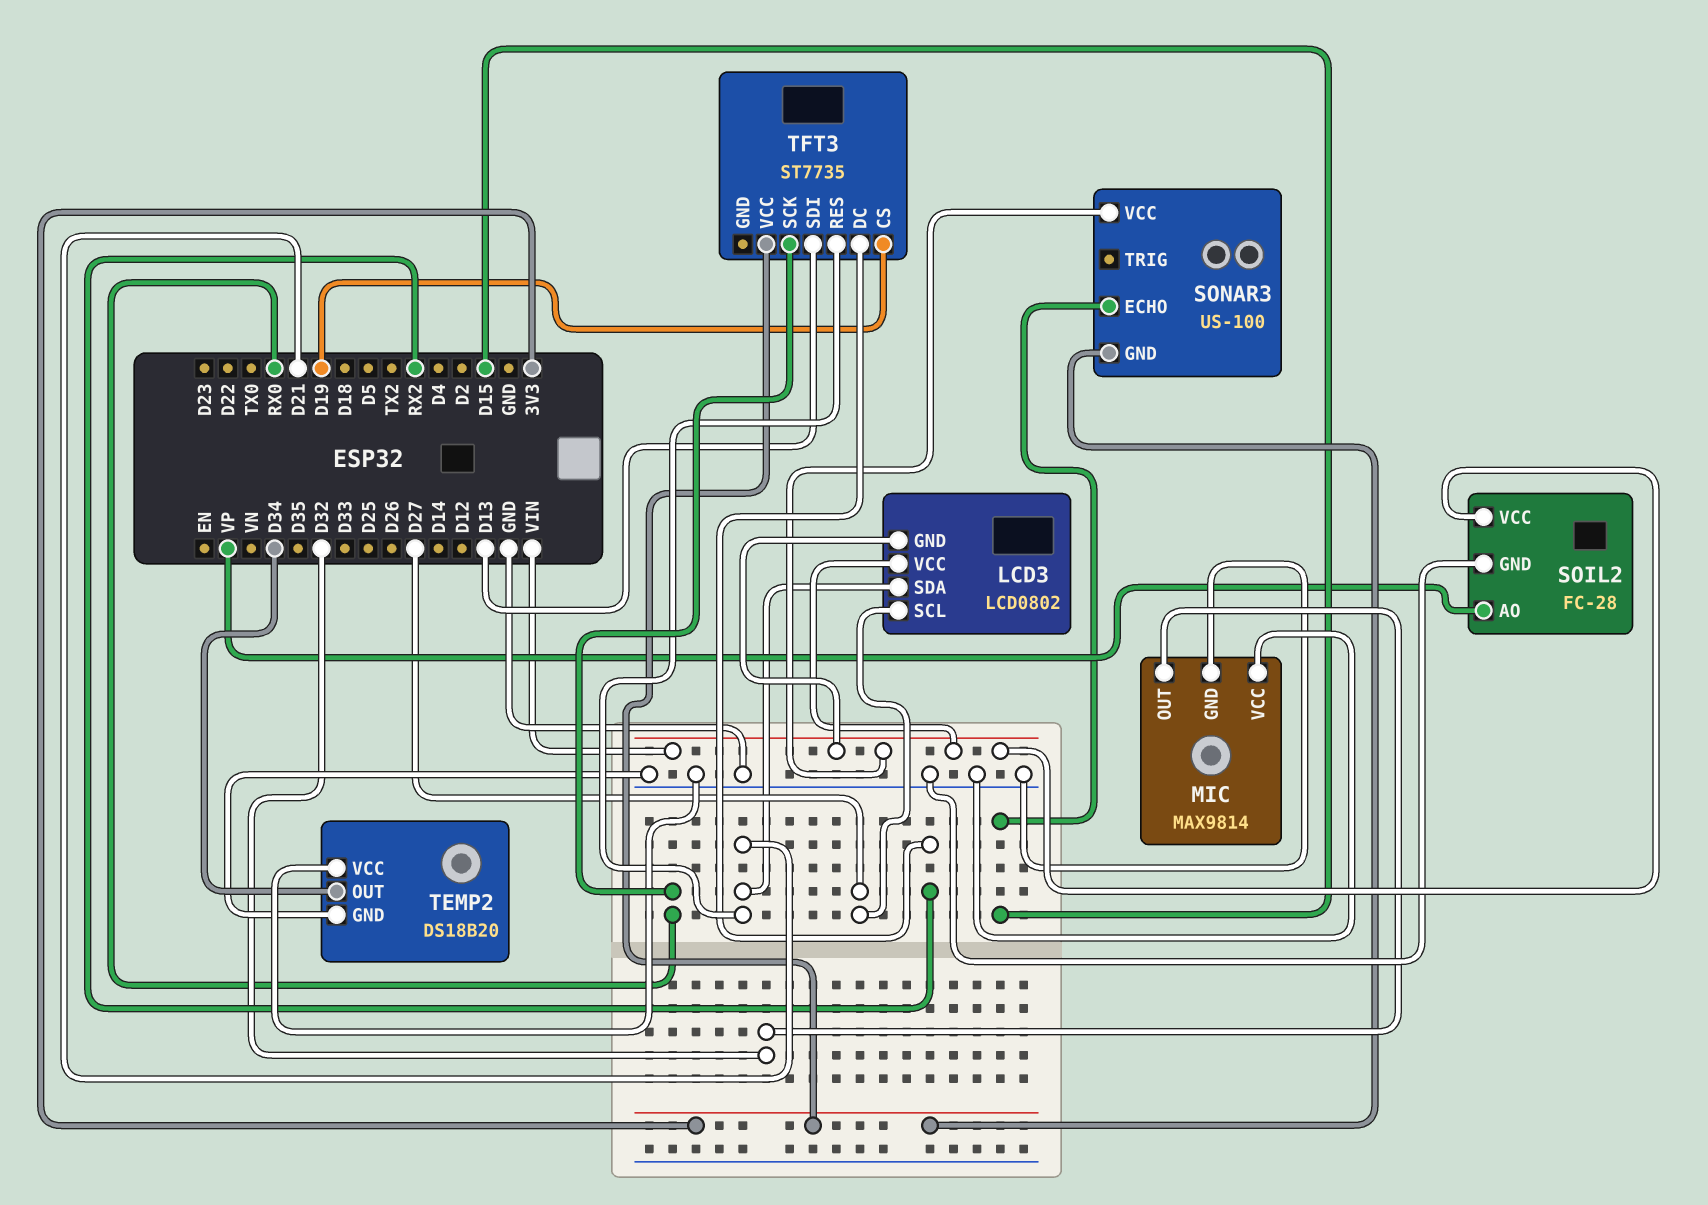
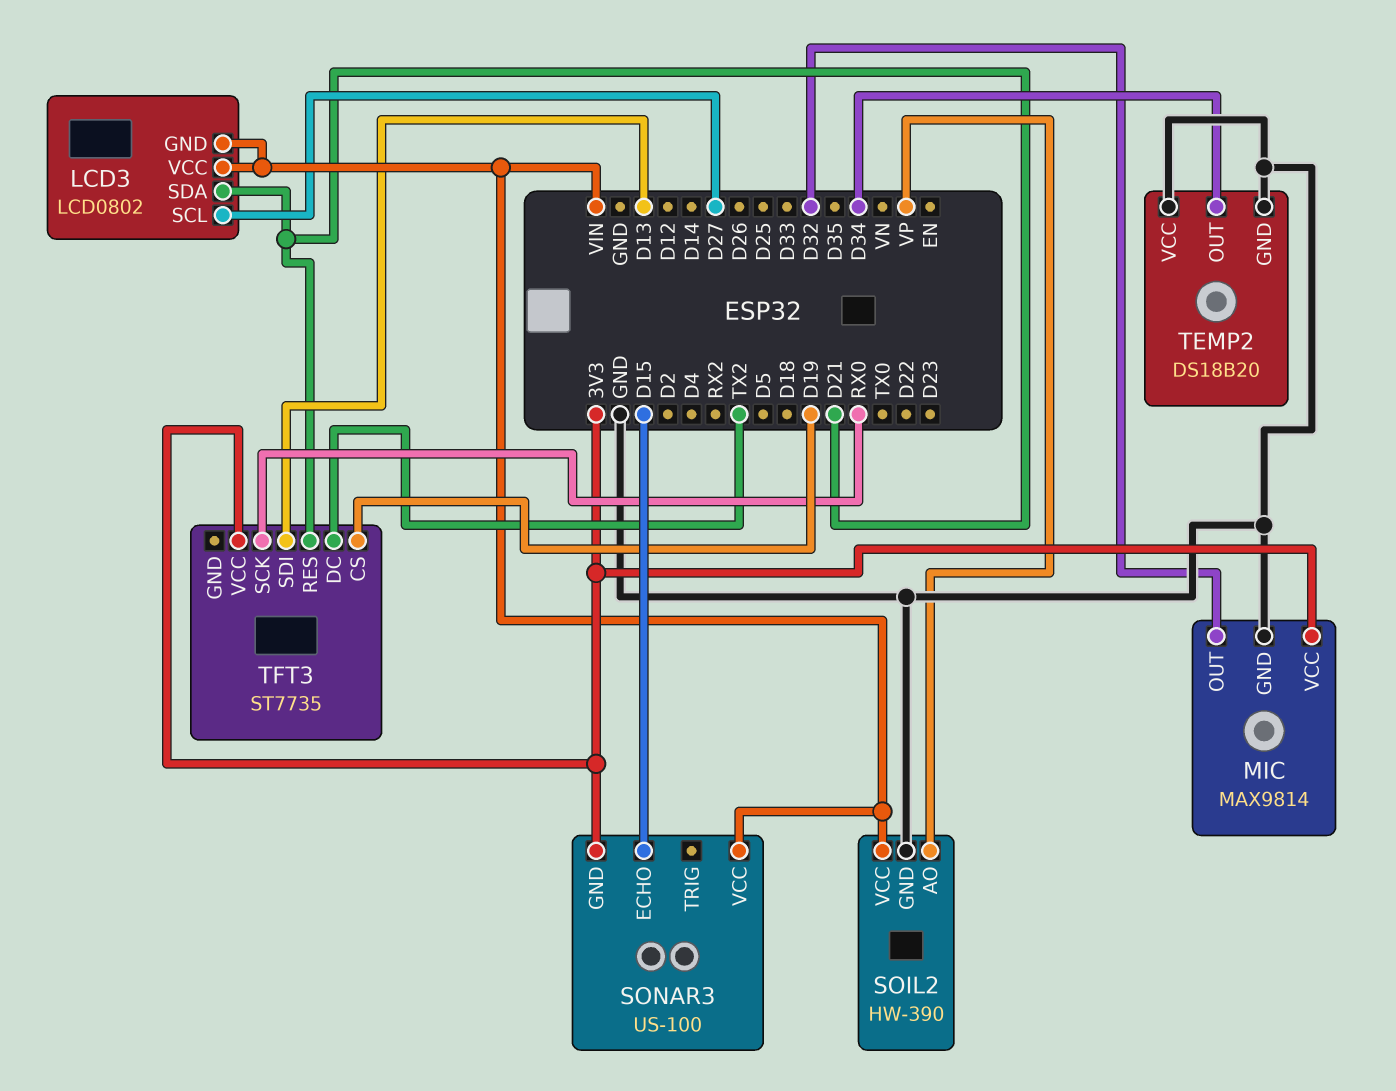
MIC pin VCC: GND -> 3V3
SOIL2: FC-28 -> HW-390
TFT3 pin DC: RX2 -> TX2

